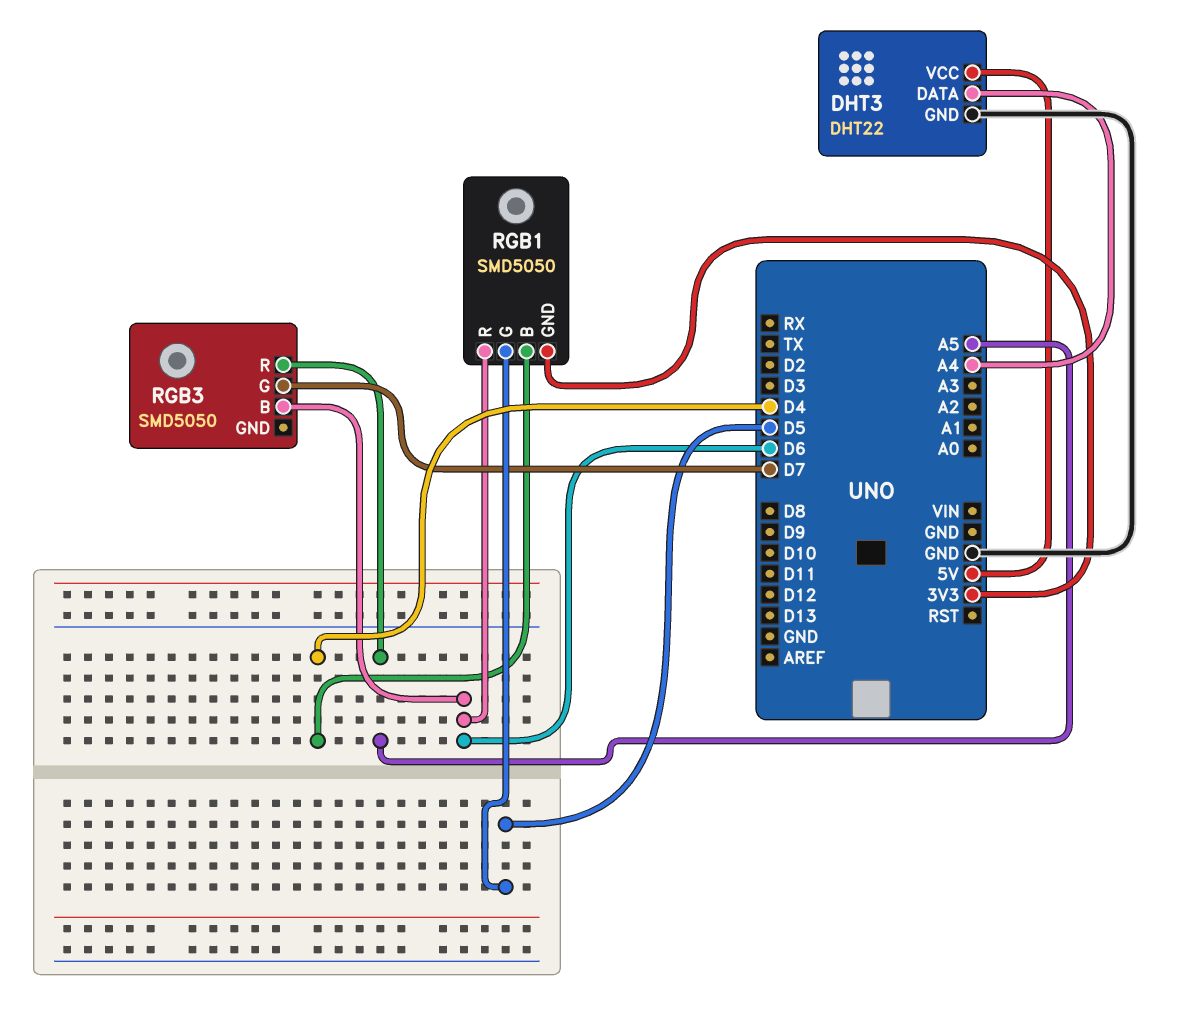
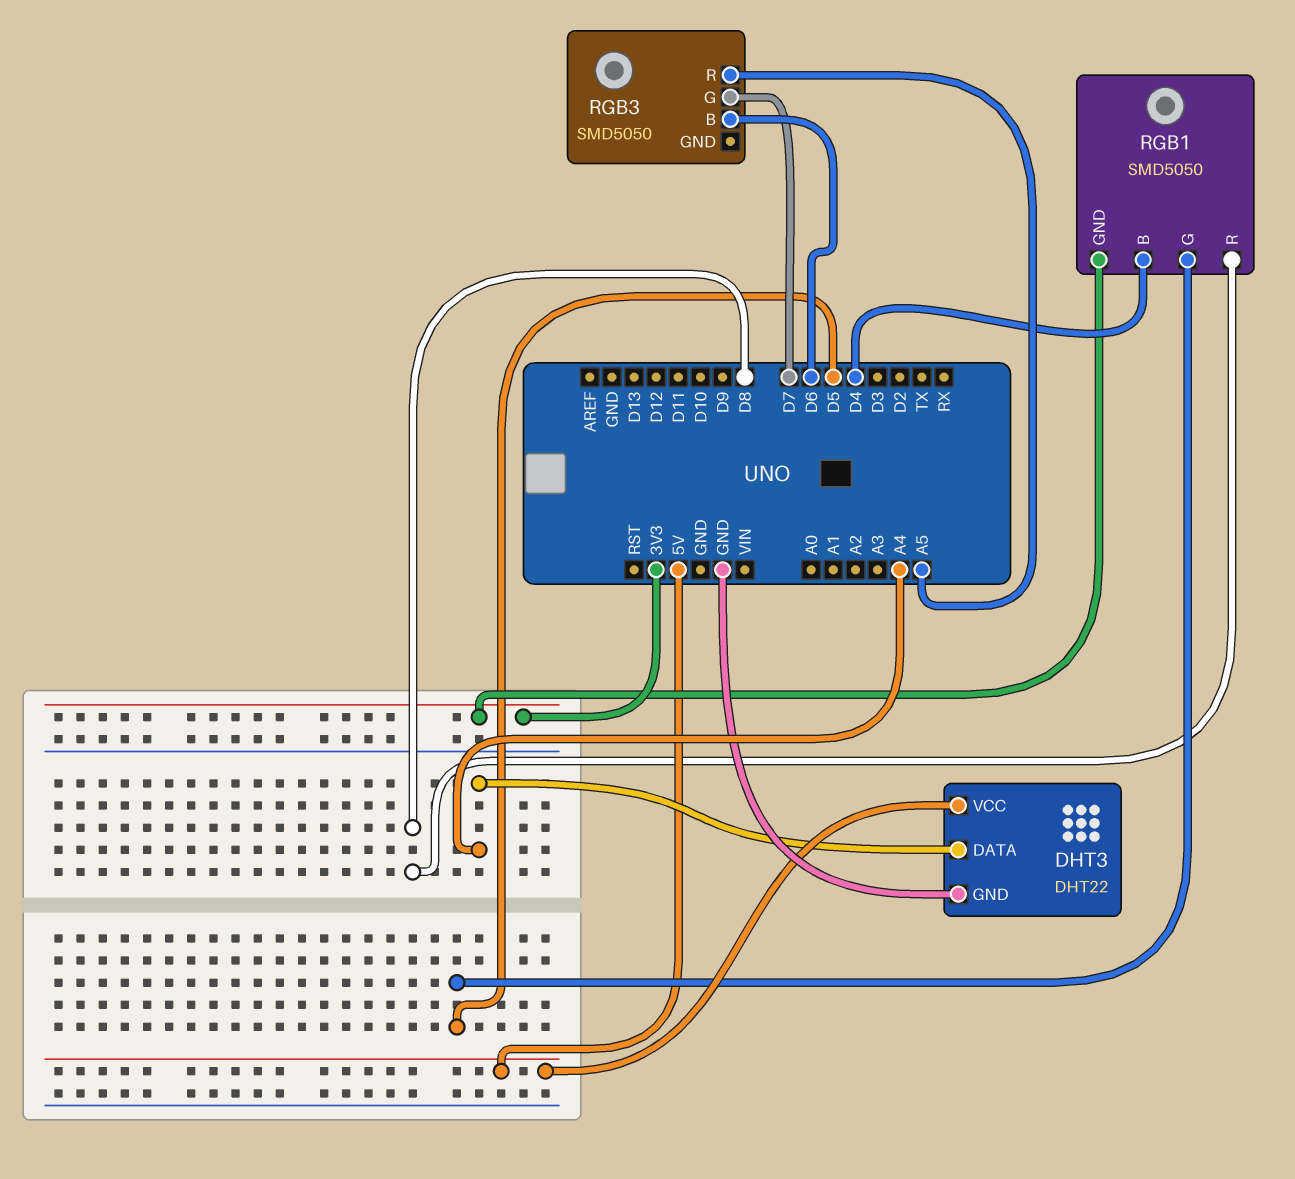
RGB1 pin R: D6 -> D8

